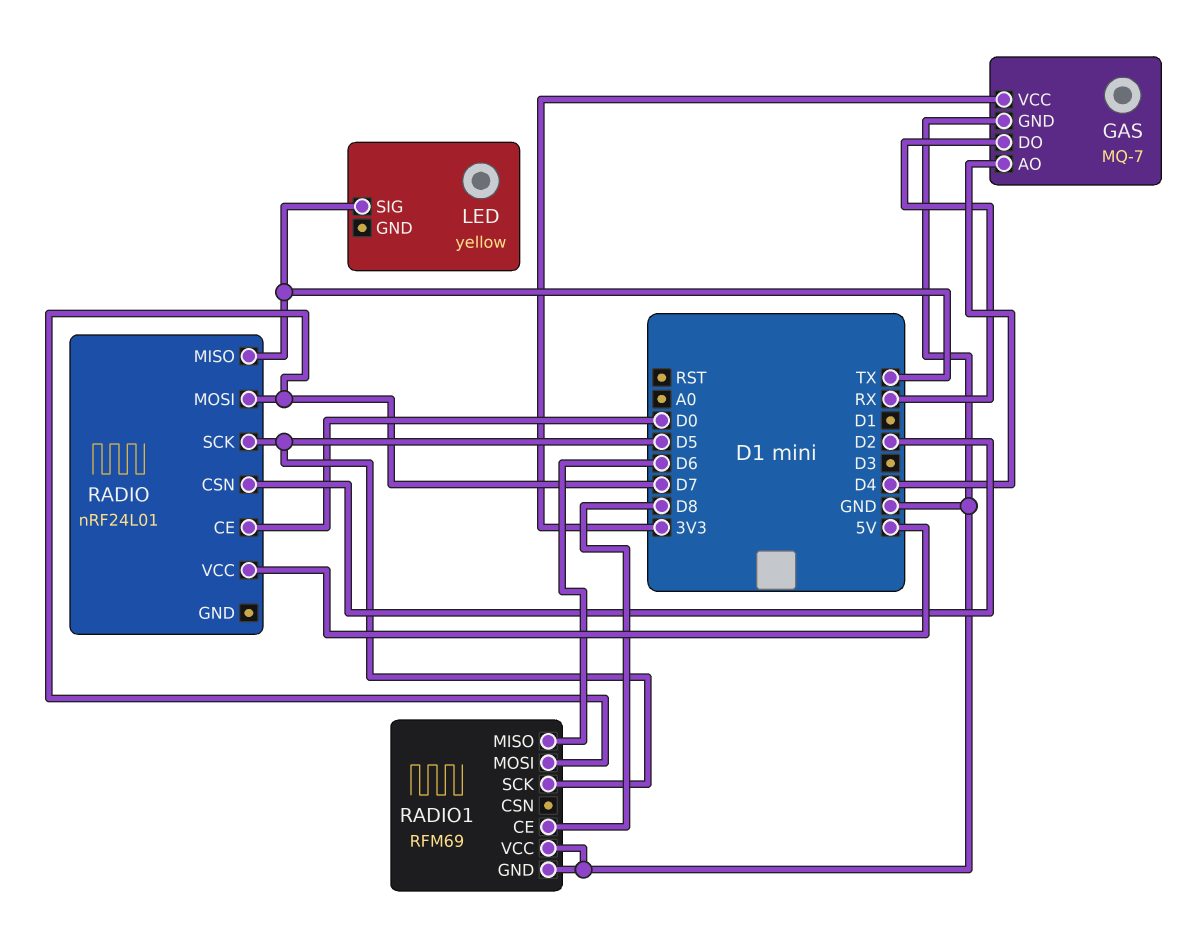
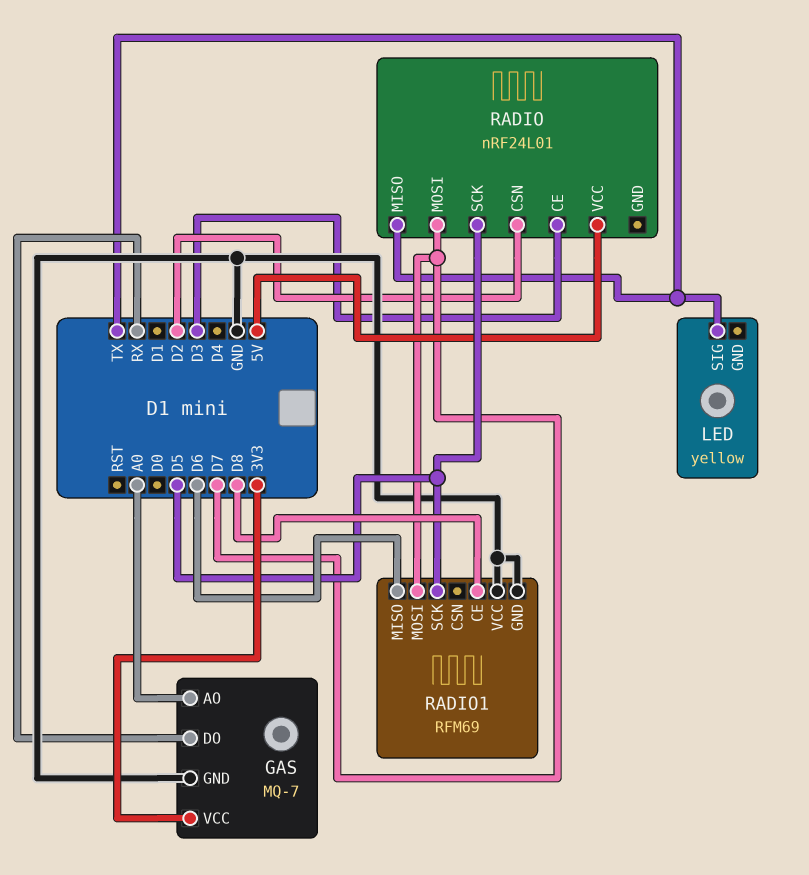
GAS pin AO: D4 -> A0
RADIO pin CE: D0 -> D3

